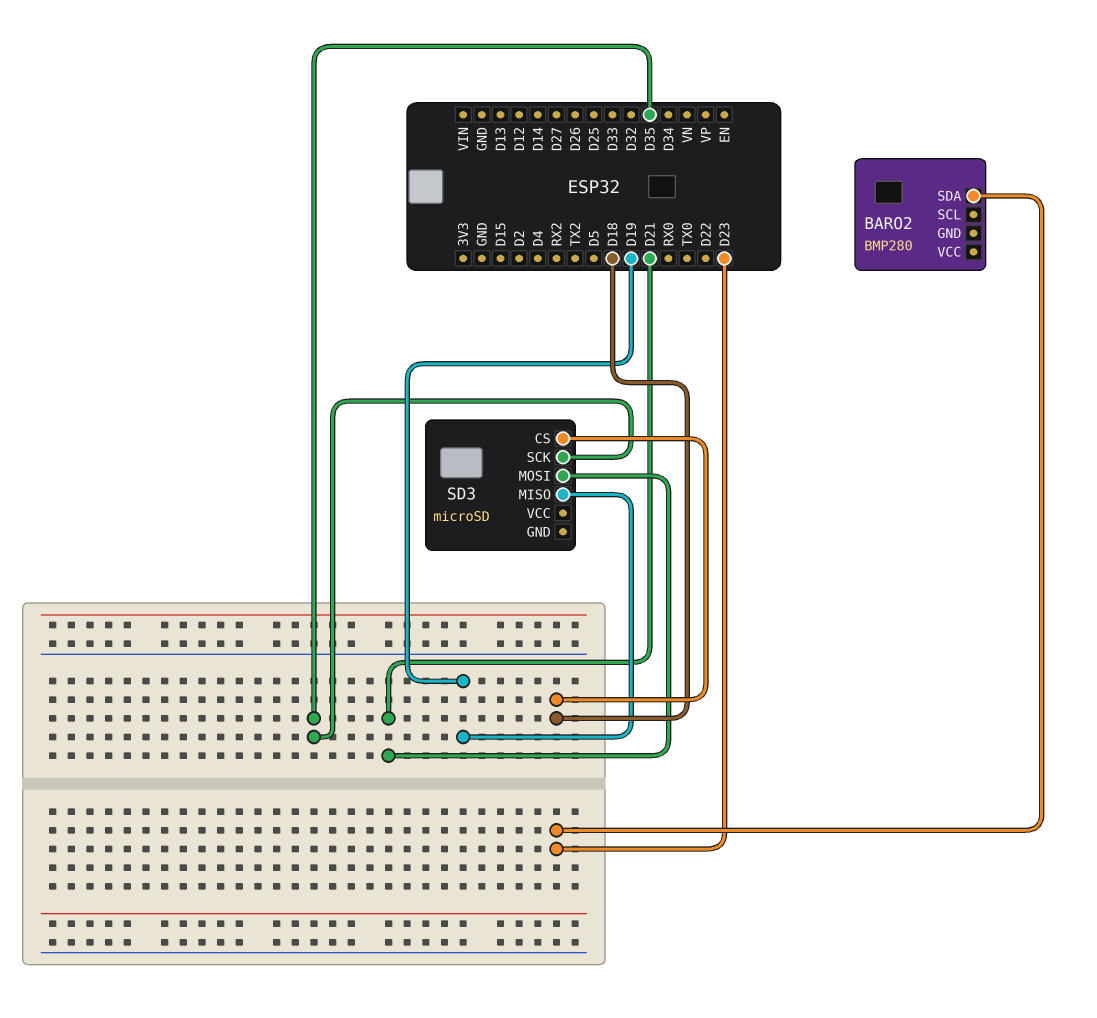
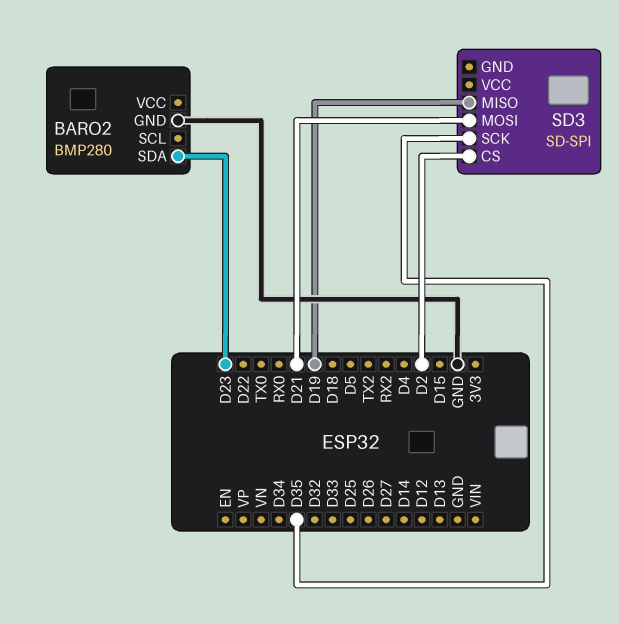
BARO2 pin GND: none -> GND
SD3: microSD -> SD-SPI
SD3 pin CS: D18 -> D2

